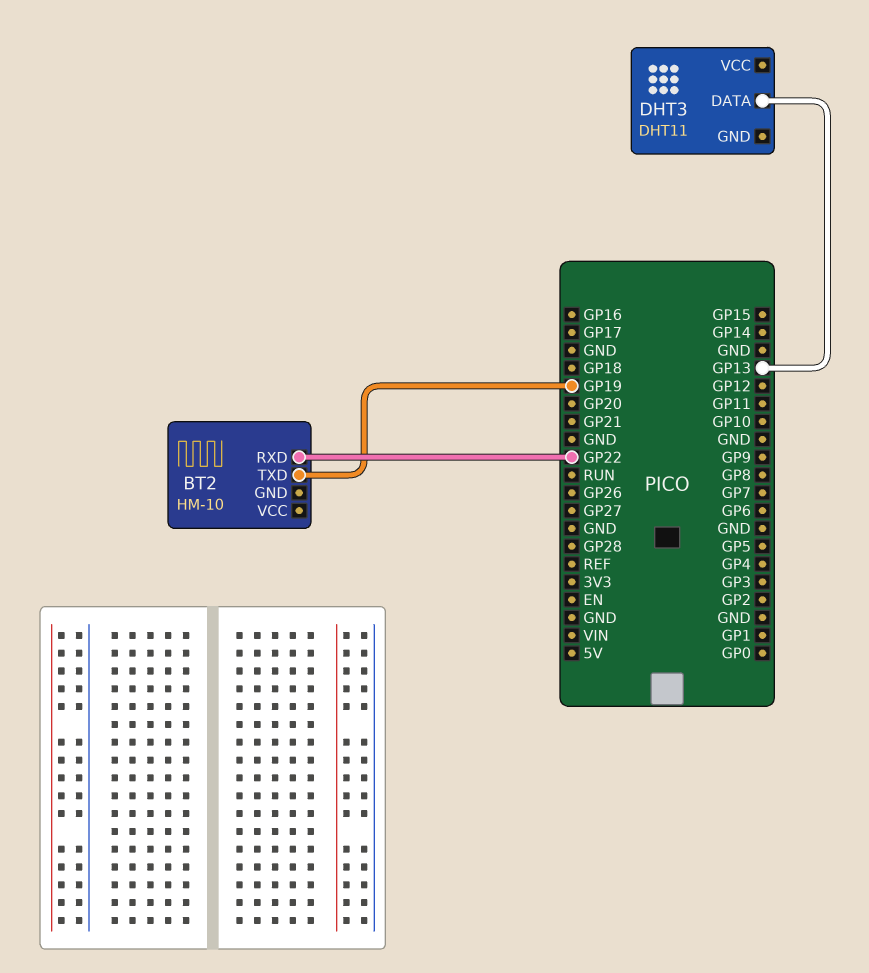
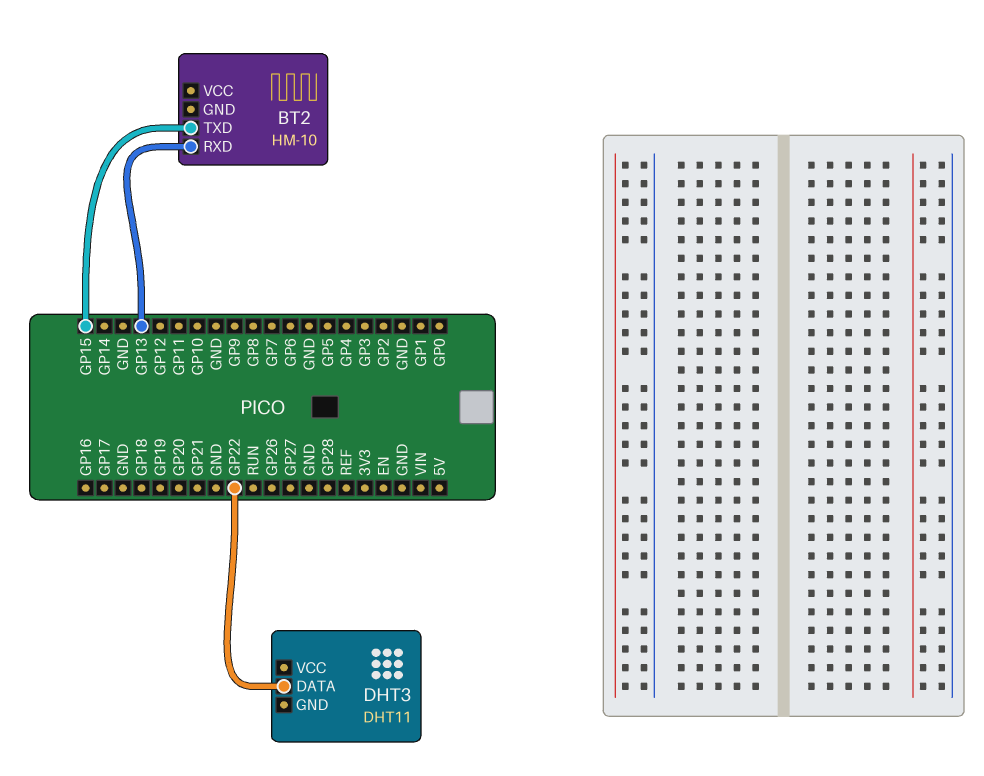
BT2 pin RXD: GP22 -> GP13
BT2 pin TXD: GP19 -> GP15
DHT3 pin DATA: GP13 -> GP22

